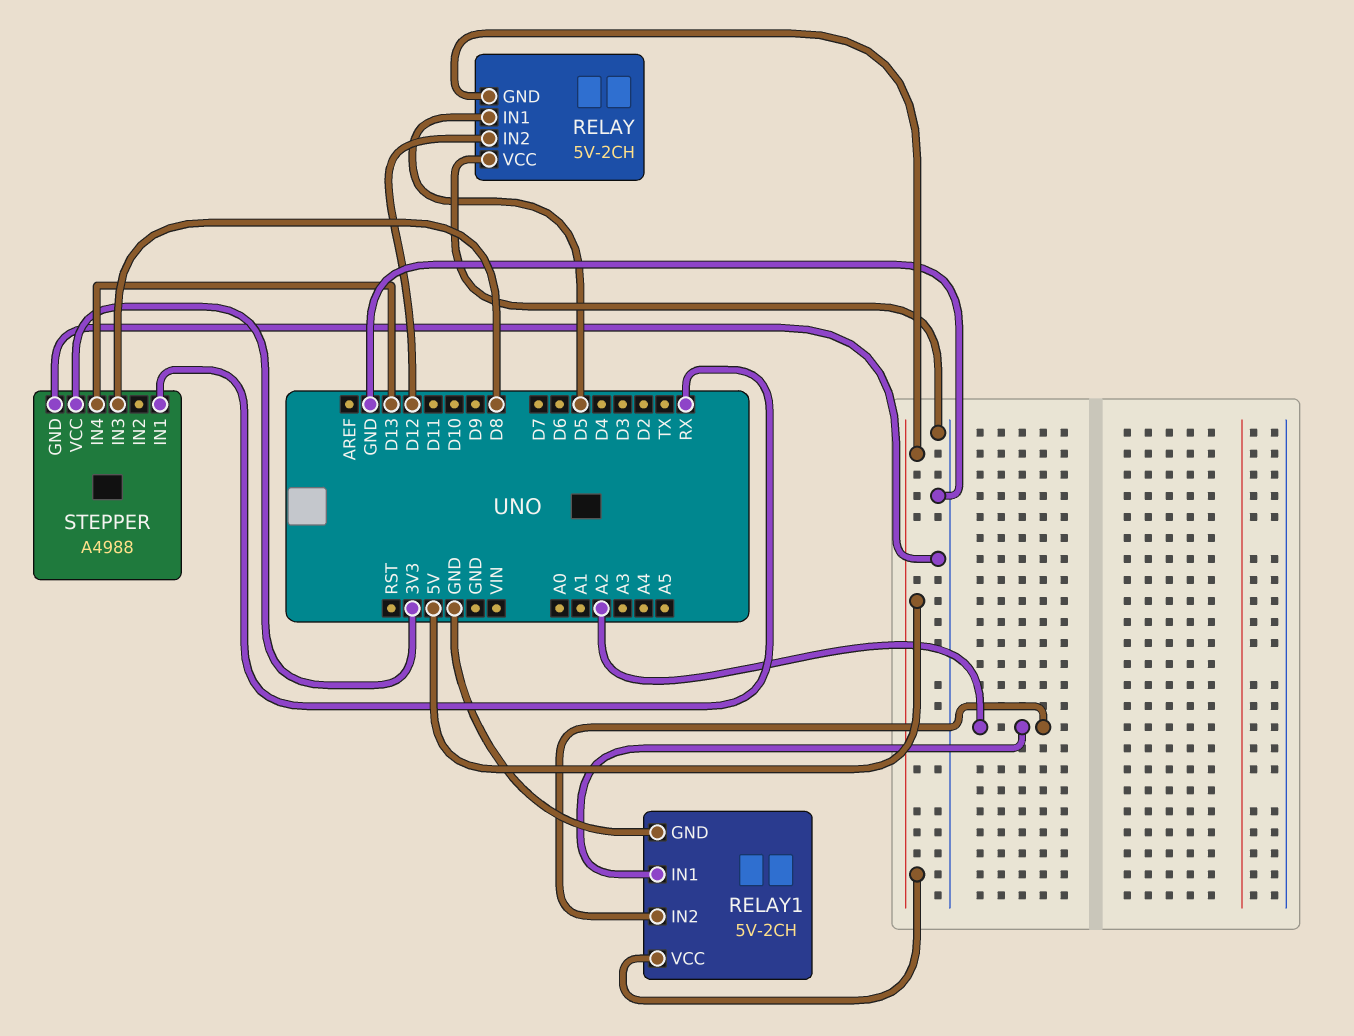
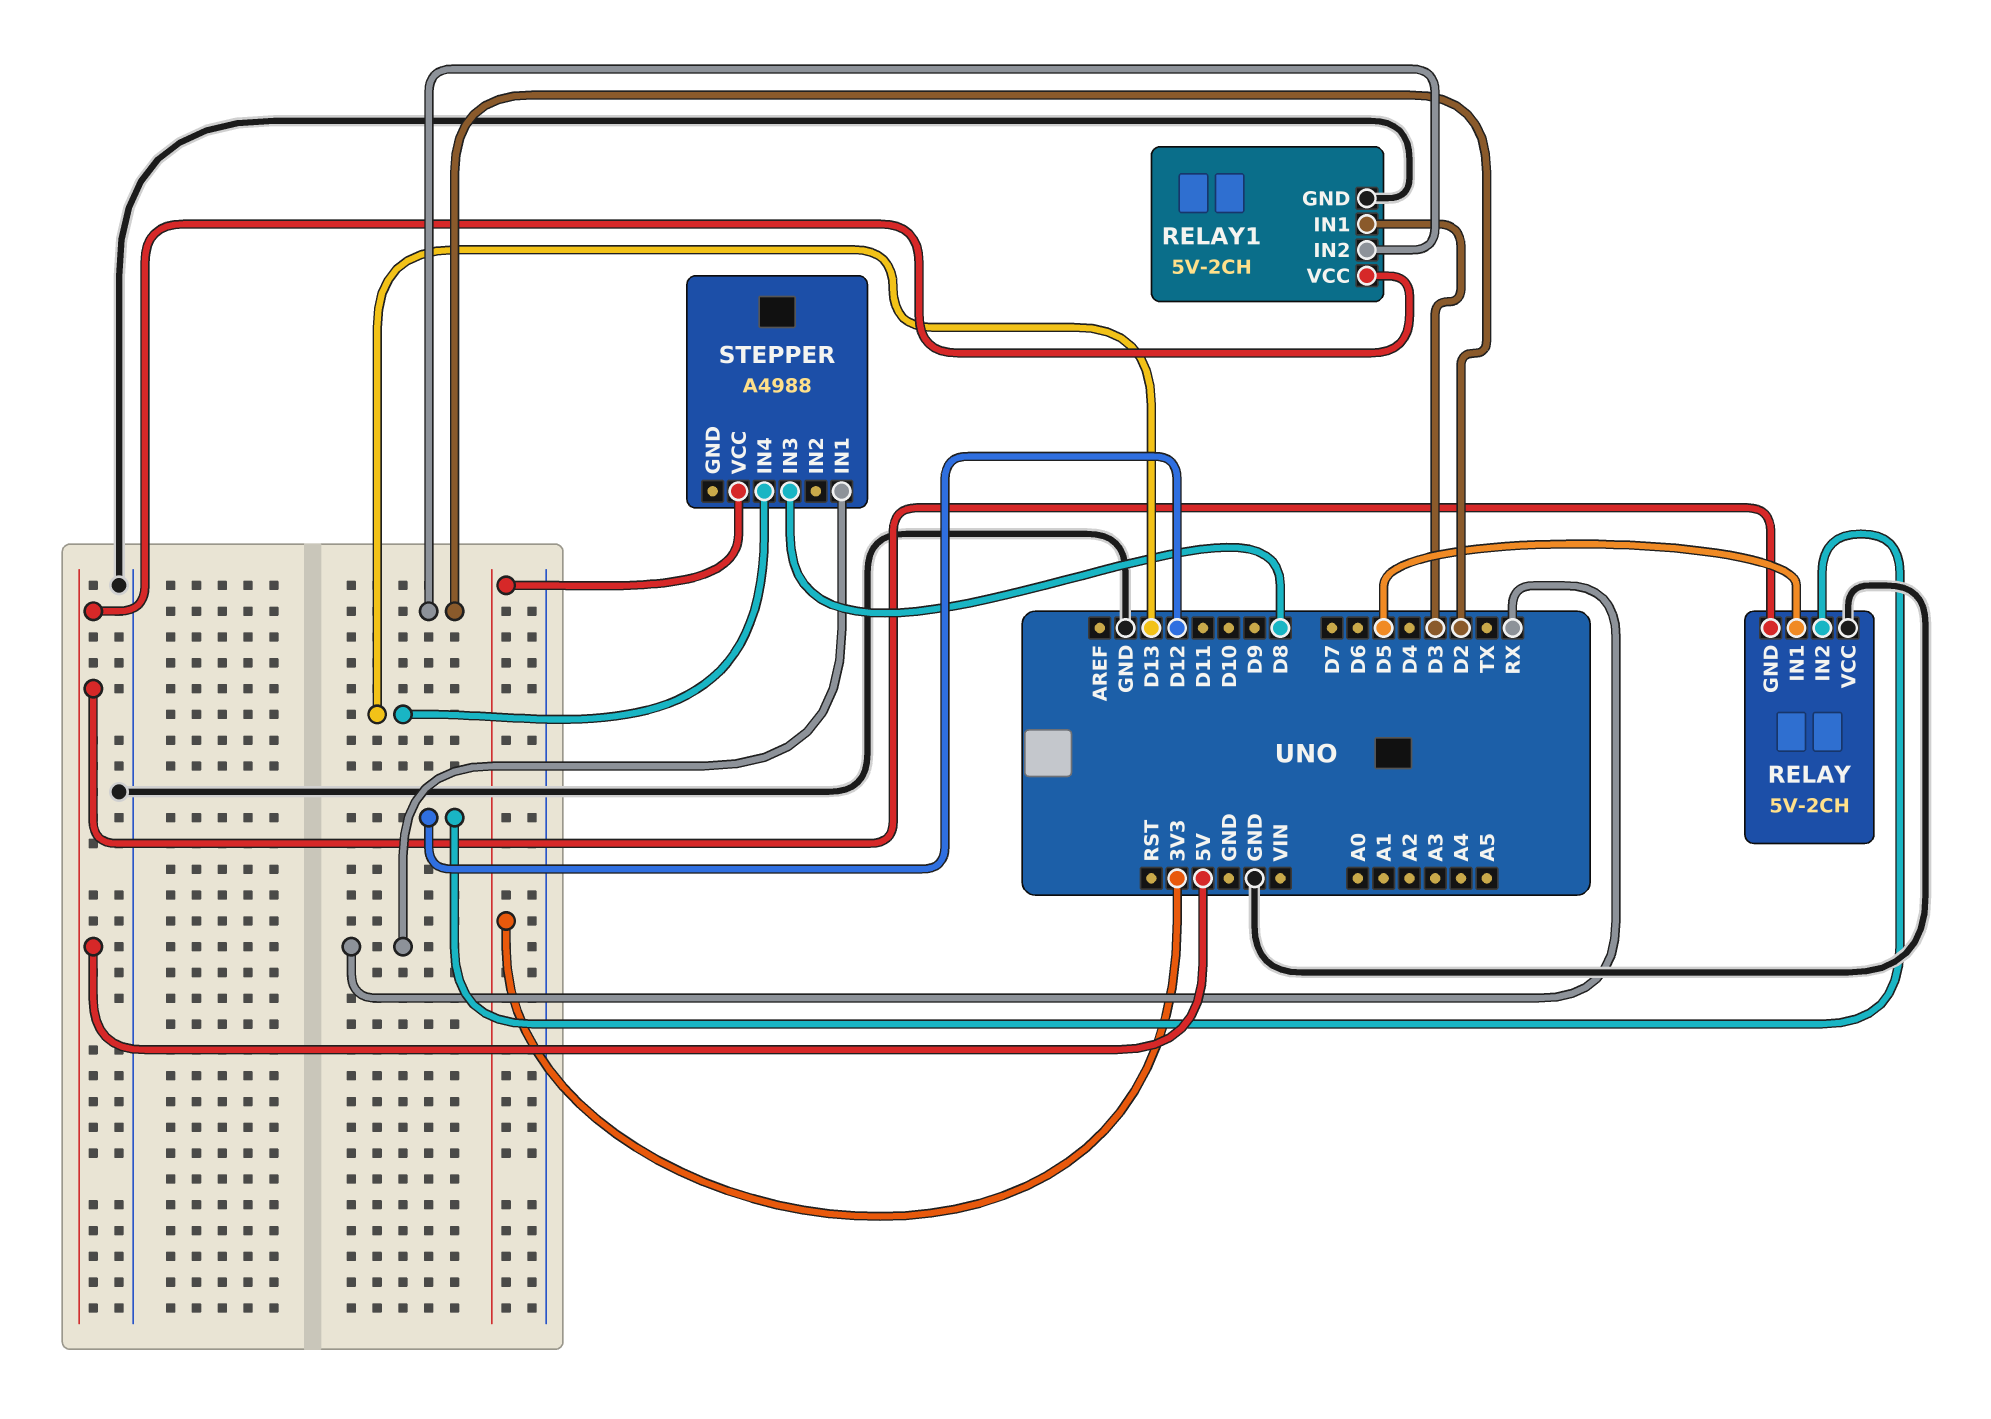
RELAY1 pin IN1: A2 -> D3
RELAY1 pin IN2: A2 -> D2
STEPPER pin GND: GND -> none

